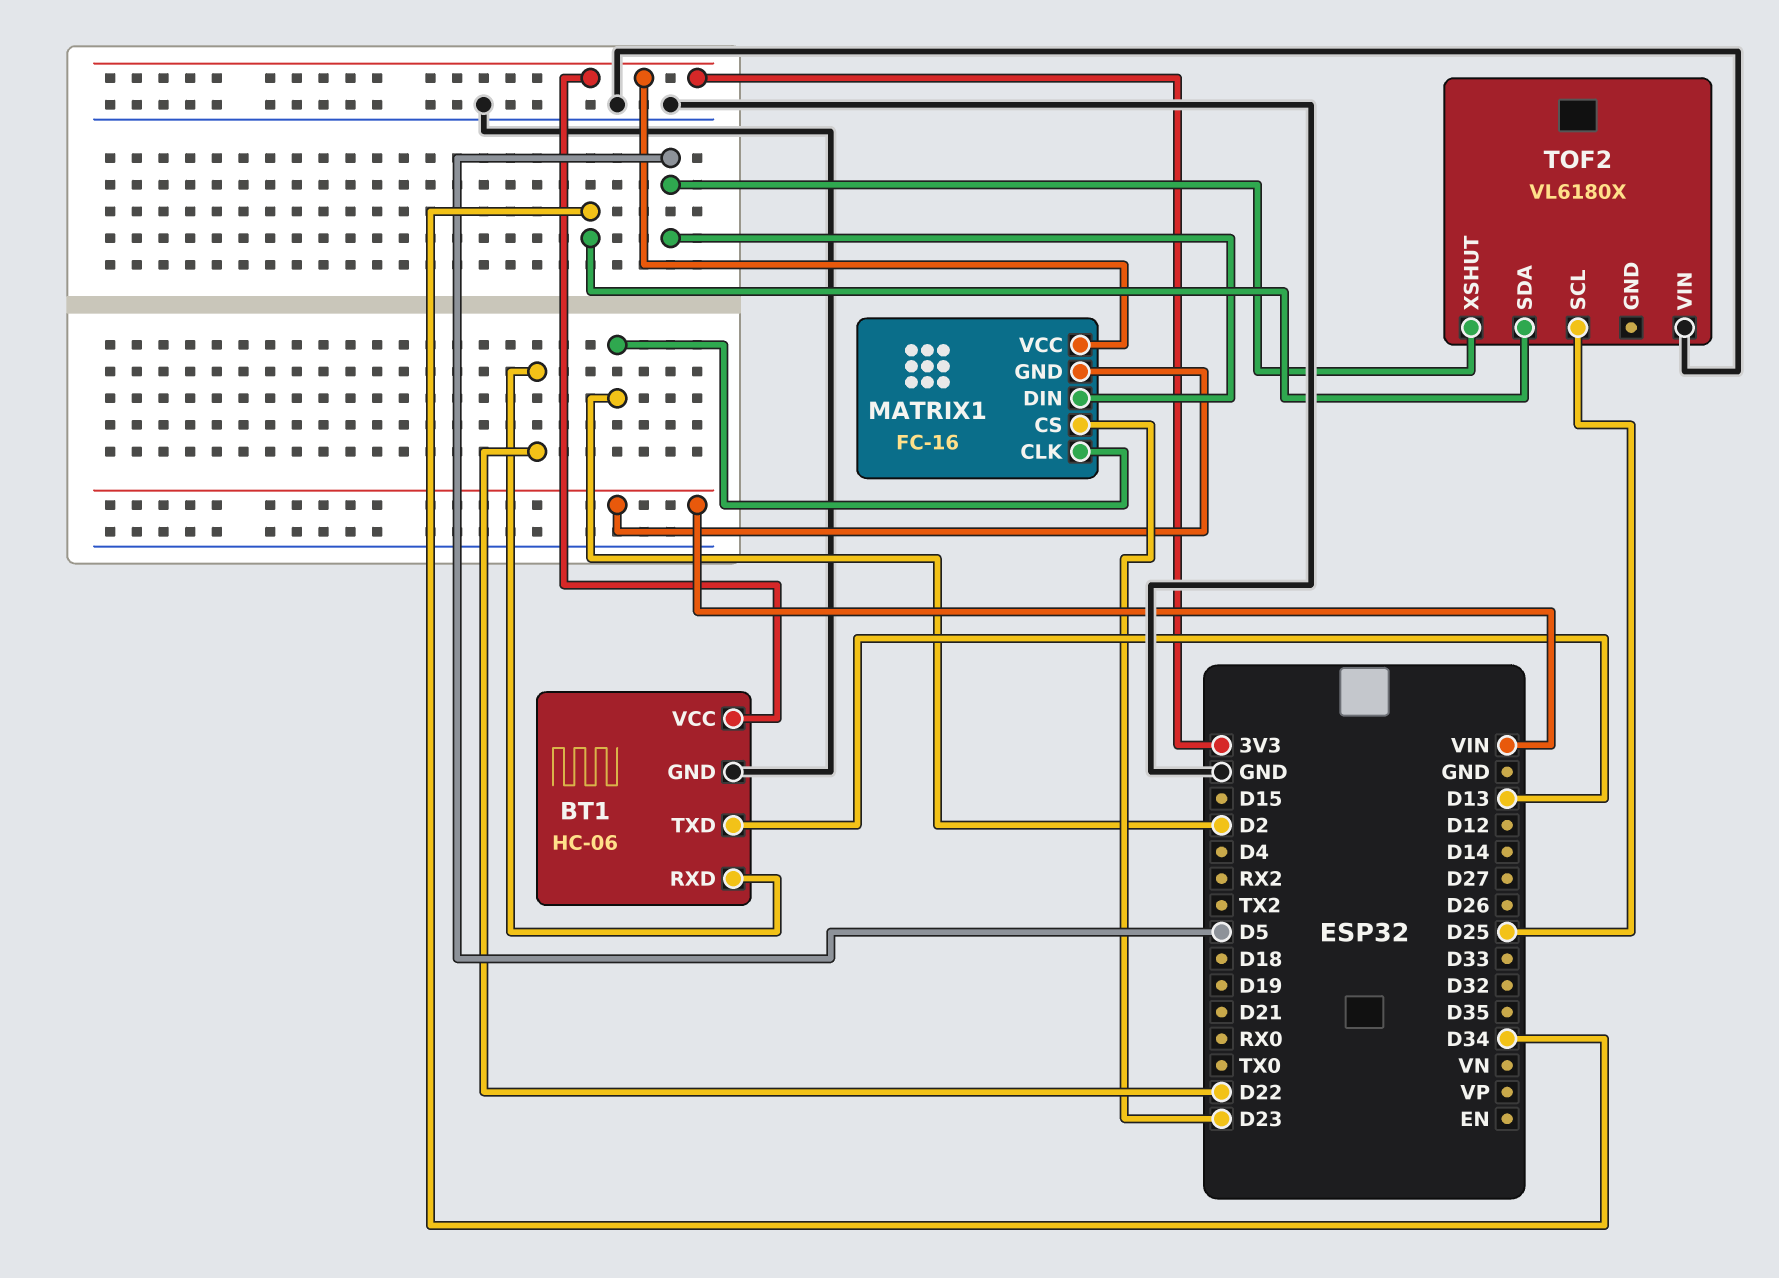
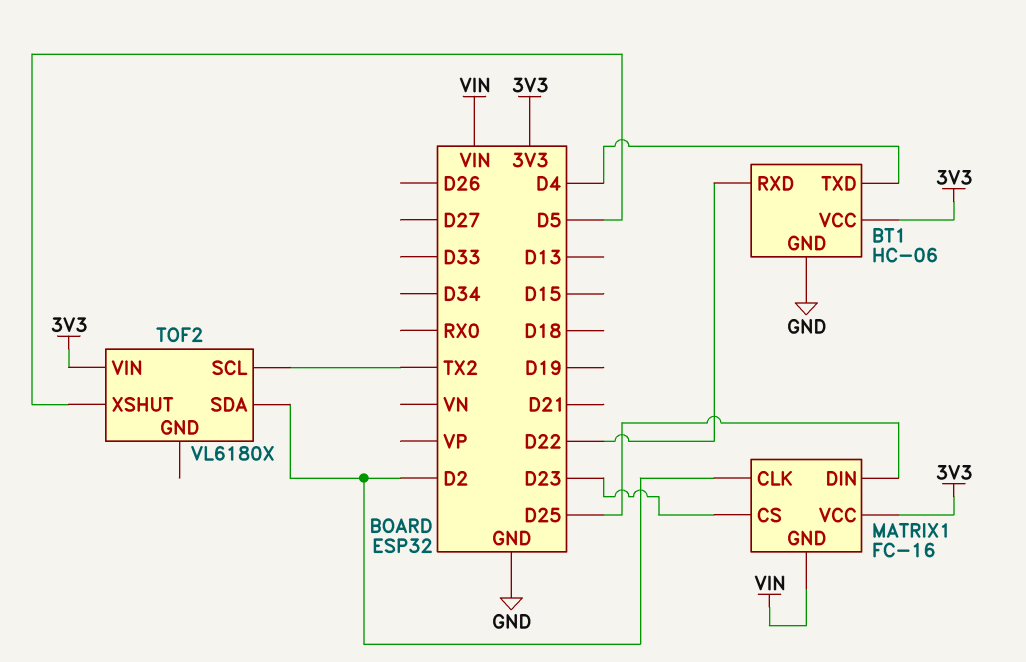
BT1 pin TXD: D13 -> D4
MATRIX1 pin DIN: D5 -> D25
TOF2 pin SCL: D25 -> TX2
TOF2 pin SDA: D34 -> D2
TOF2 pin VIN: GND -> 3V3

